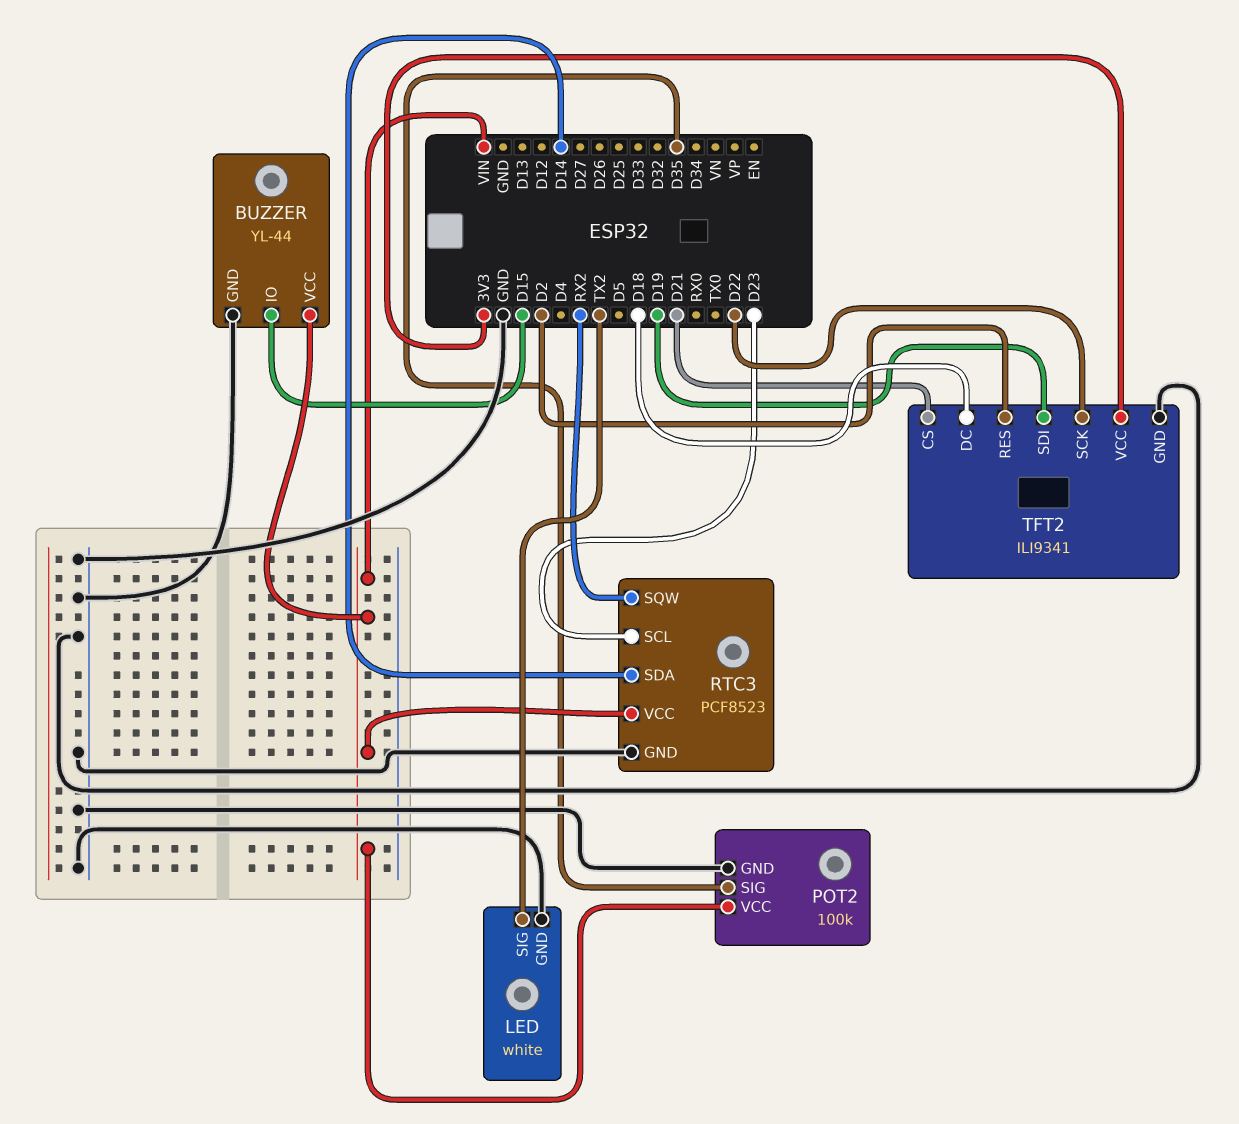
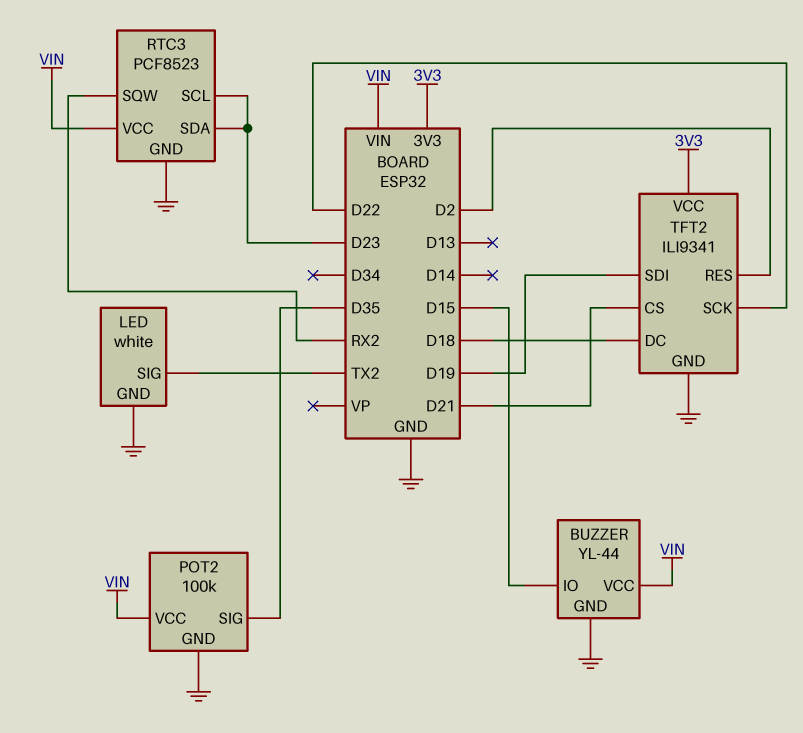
RTC3 pin SDA: D14 -> D23

